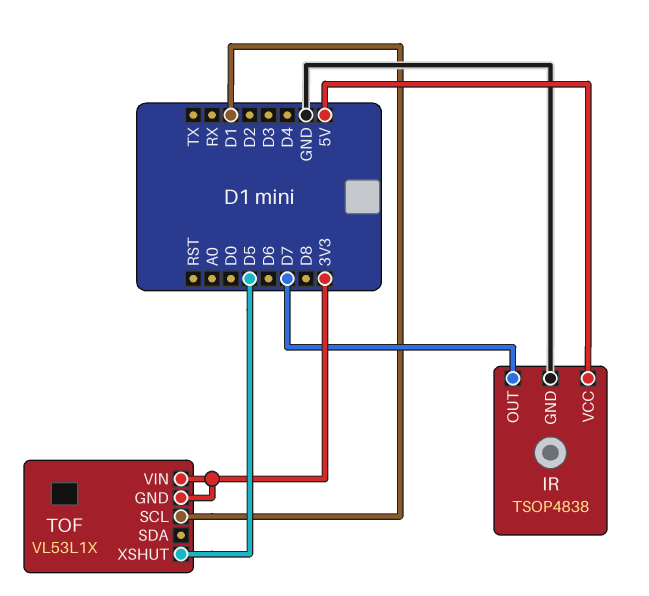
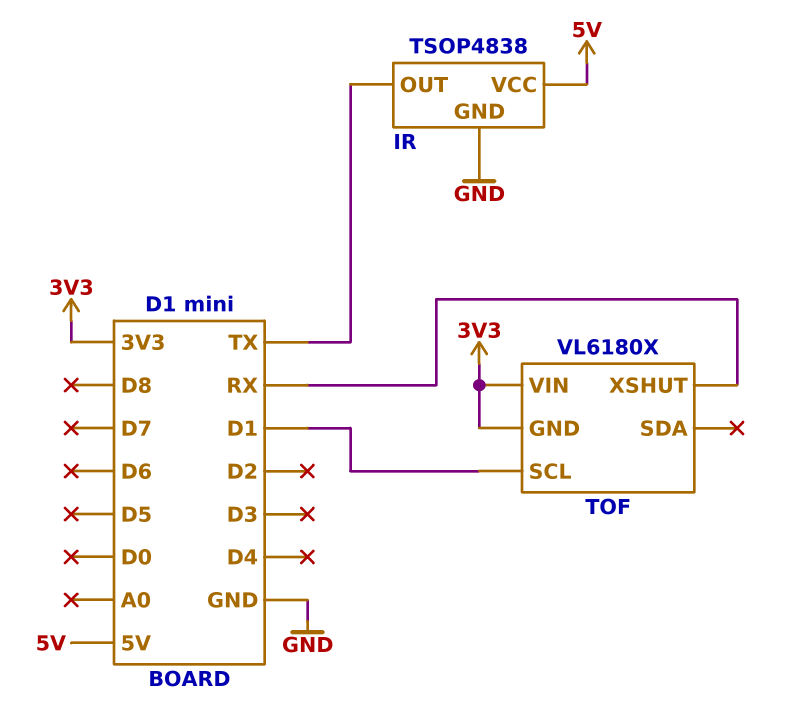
IR pin OUT: D7 -> TX
TOF: VL53L1X -> VL6180X
TOF pin XSHUT: D5 -> RX

